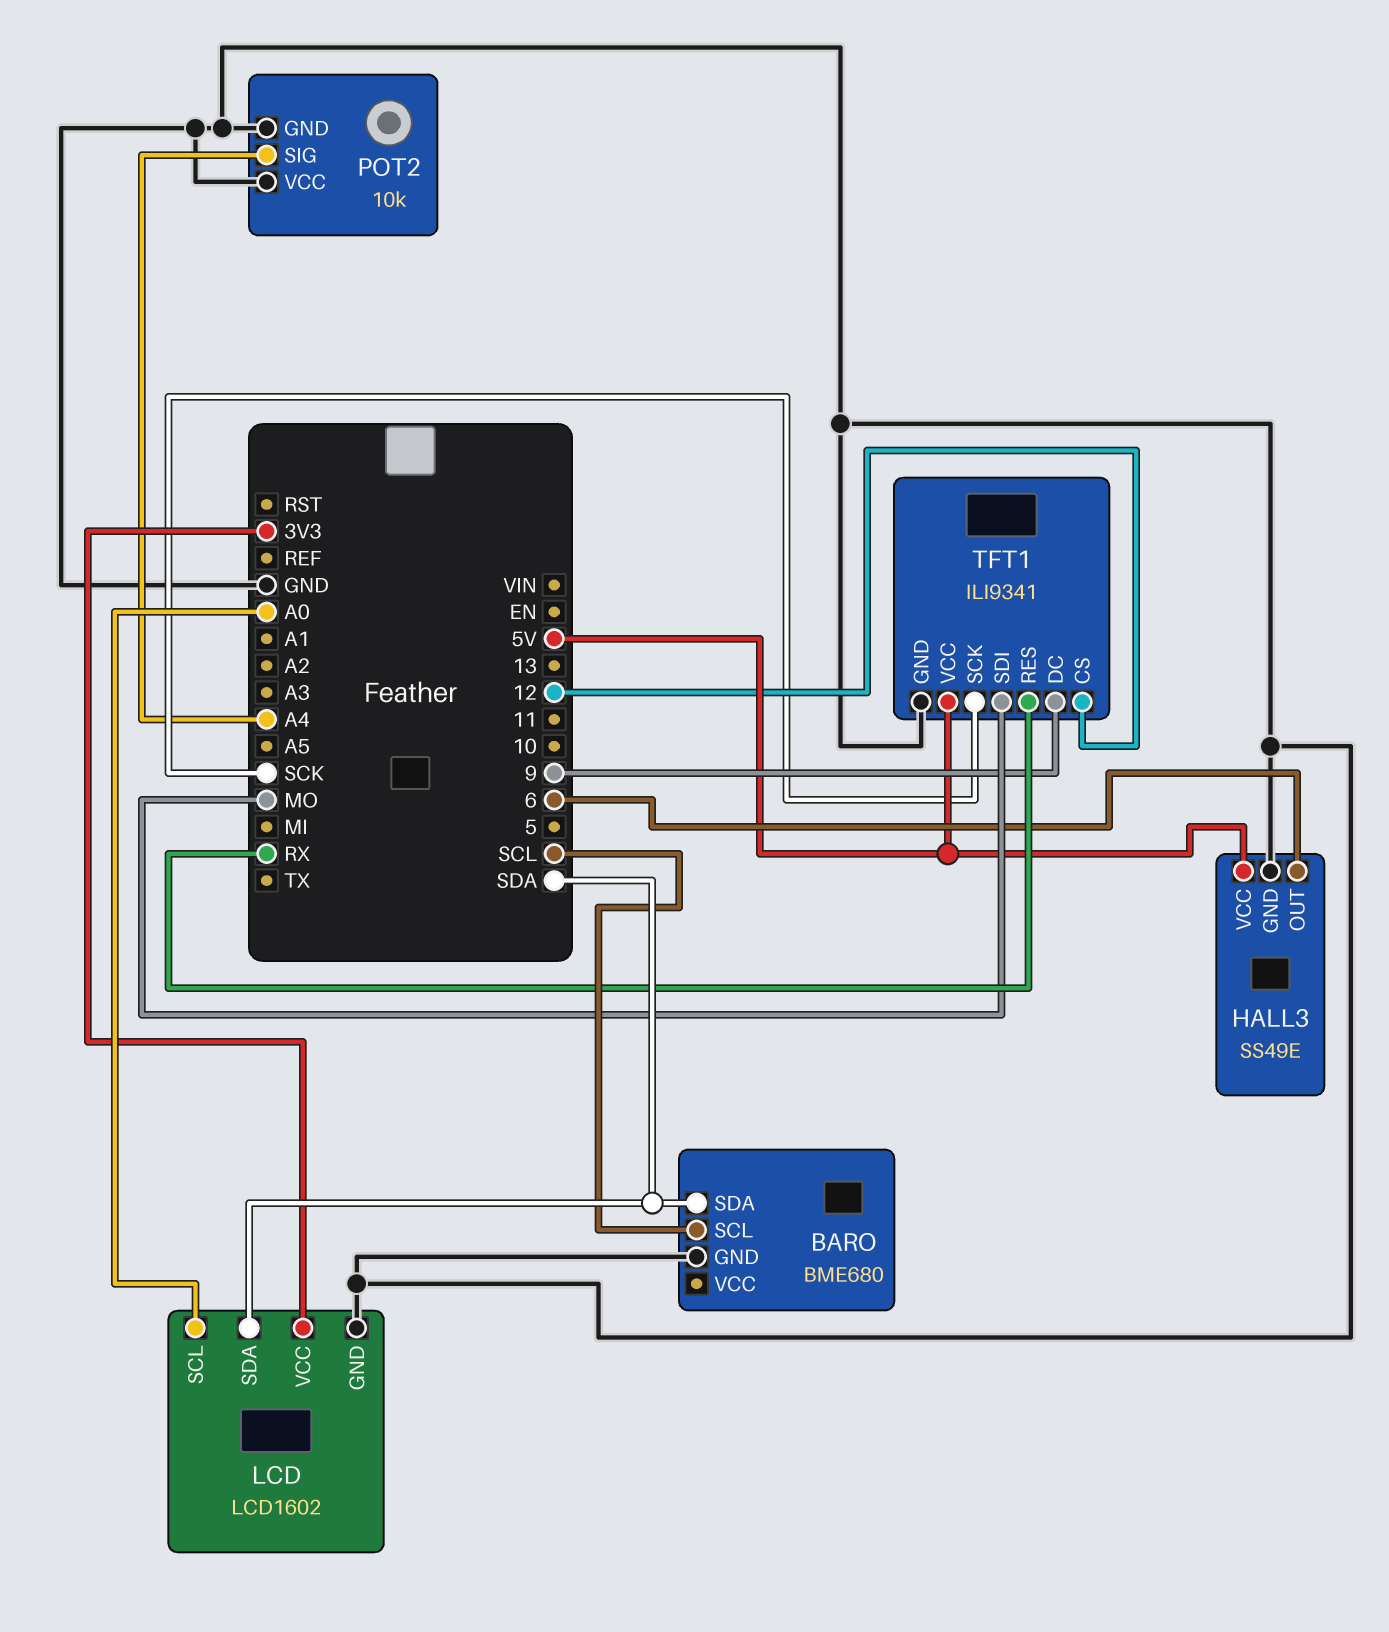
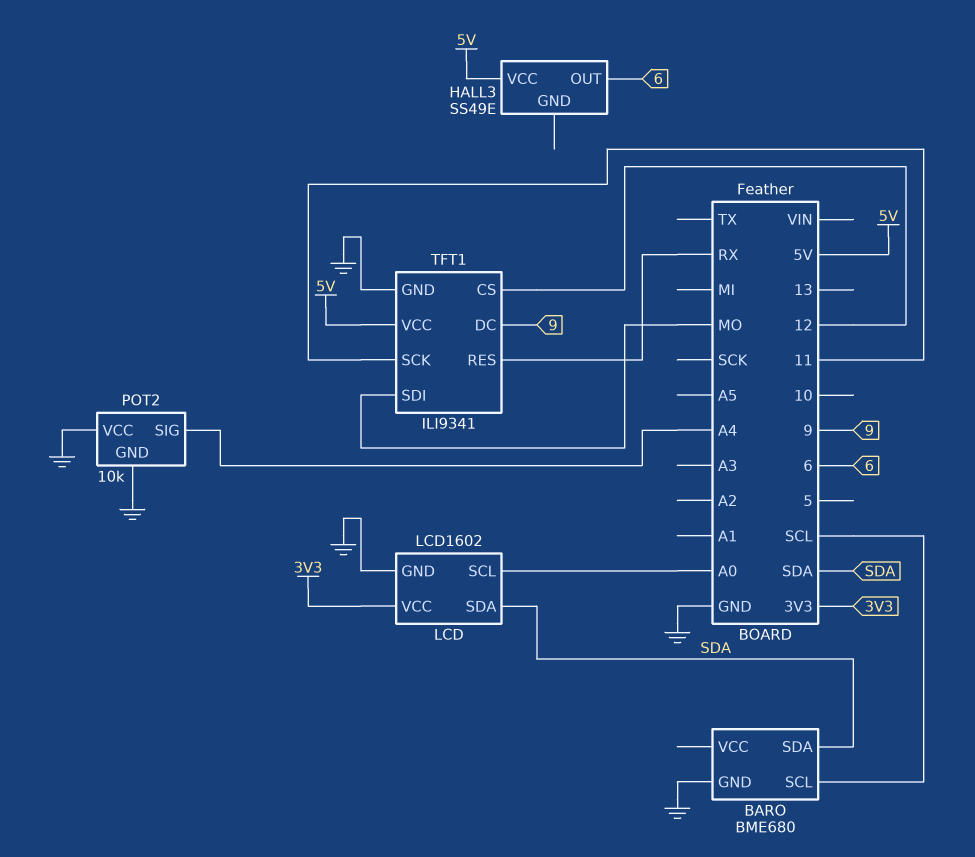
HALL3 pin GND: GND -> none
TFT1 pin SCK: SCK -> 11

